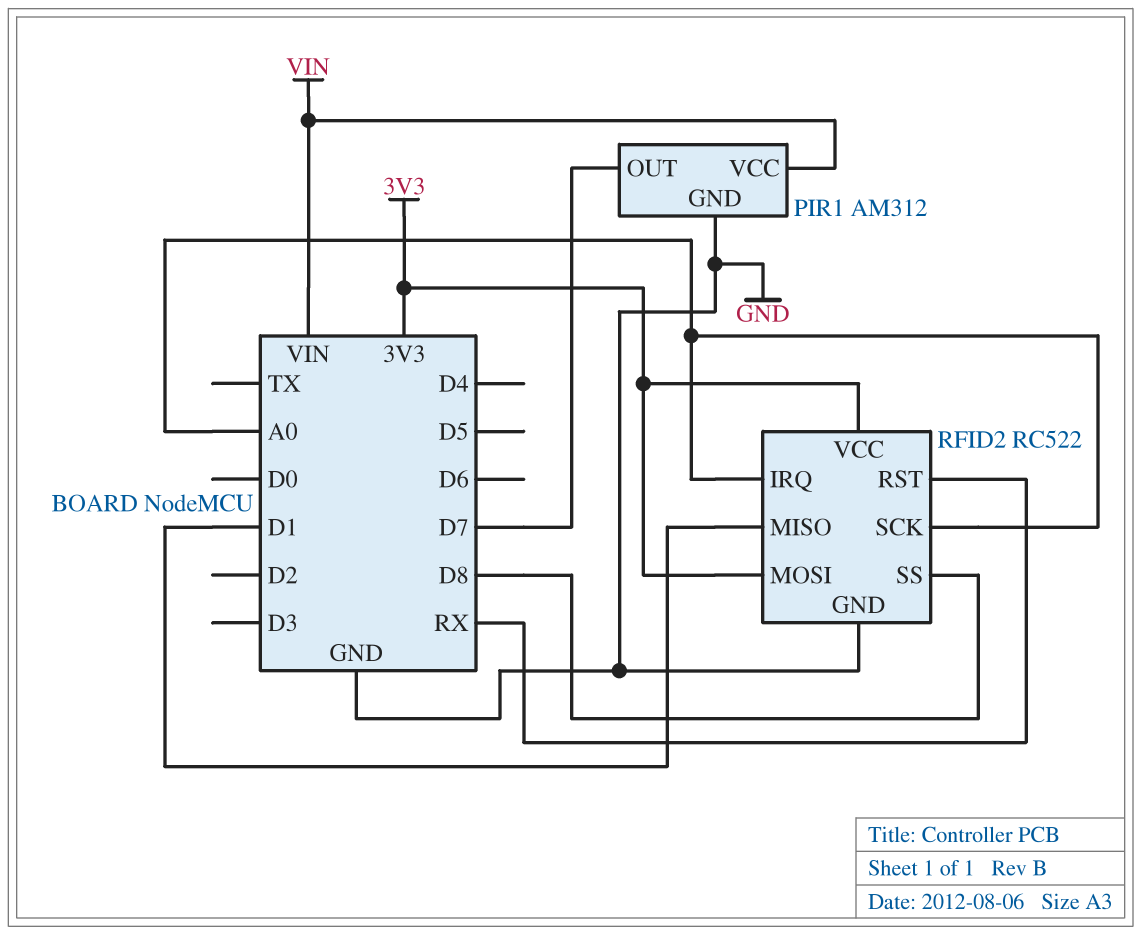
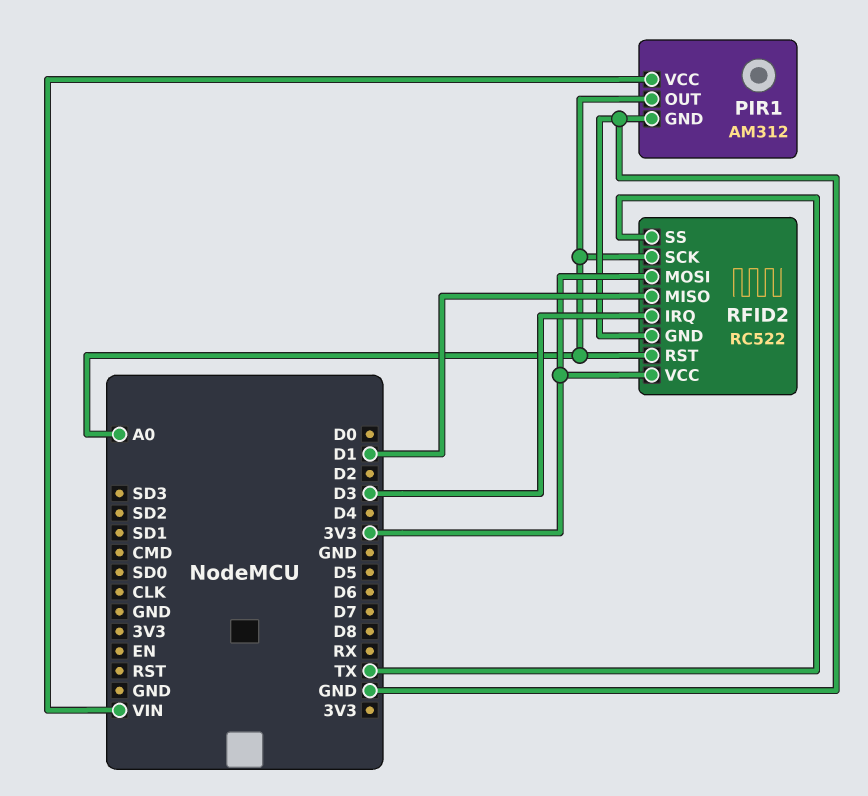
PIR1 pin OUT: D7 -> A0
RFID2 pin IRQ: A0 -> D3
RFID2 pin RST: RX -> A0
RFID2 pin SS: D8 -> TX

